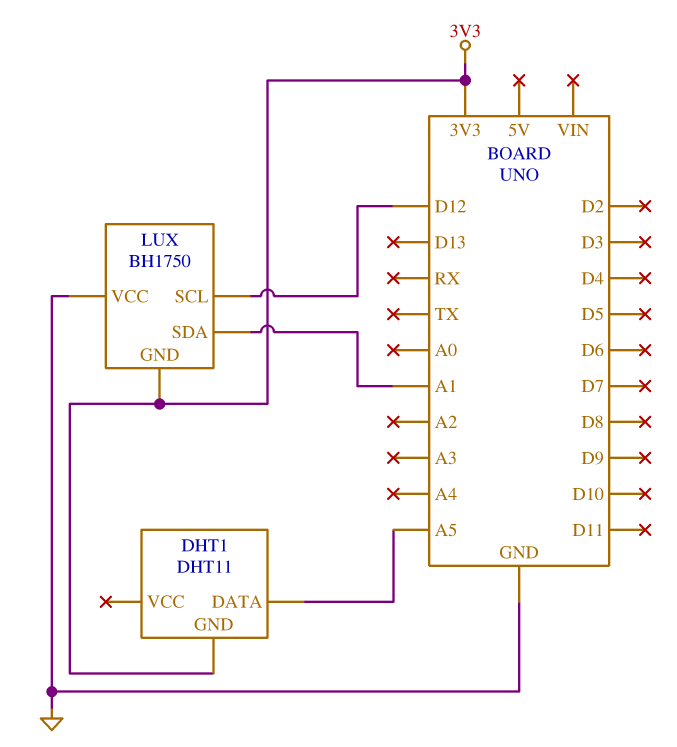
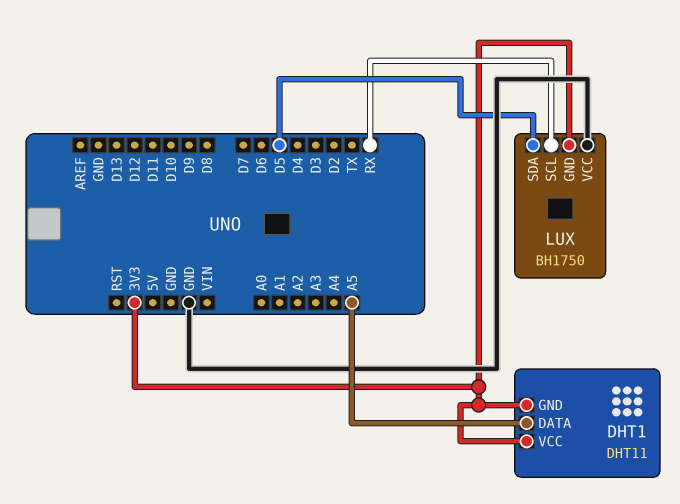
DHT1 pin VCC: none -> 3V3
LUX pin SCL: D12 -> RX
LUX pin SDA: A1 -> D5

